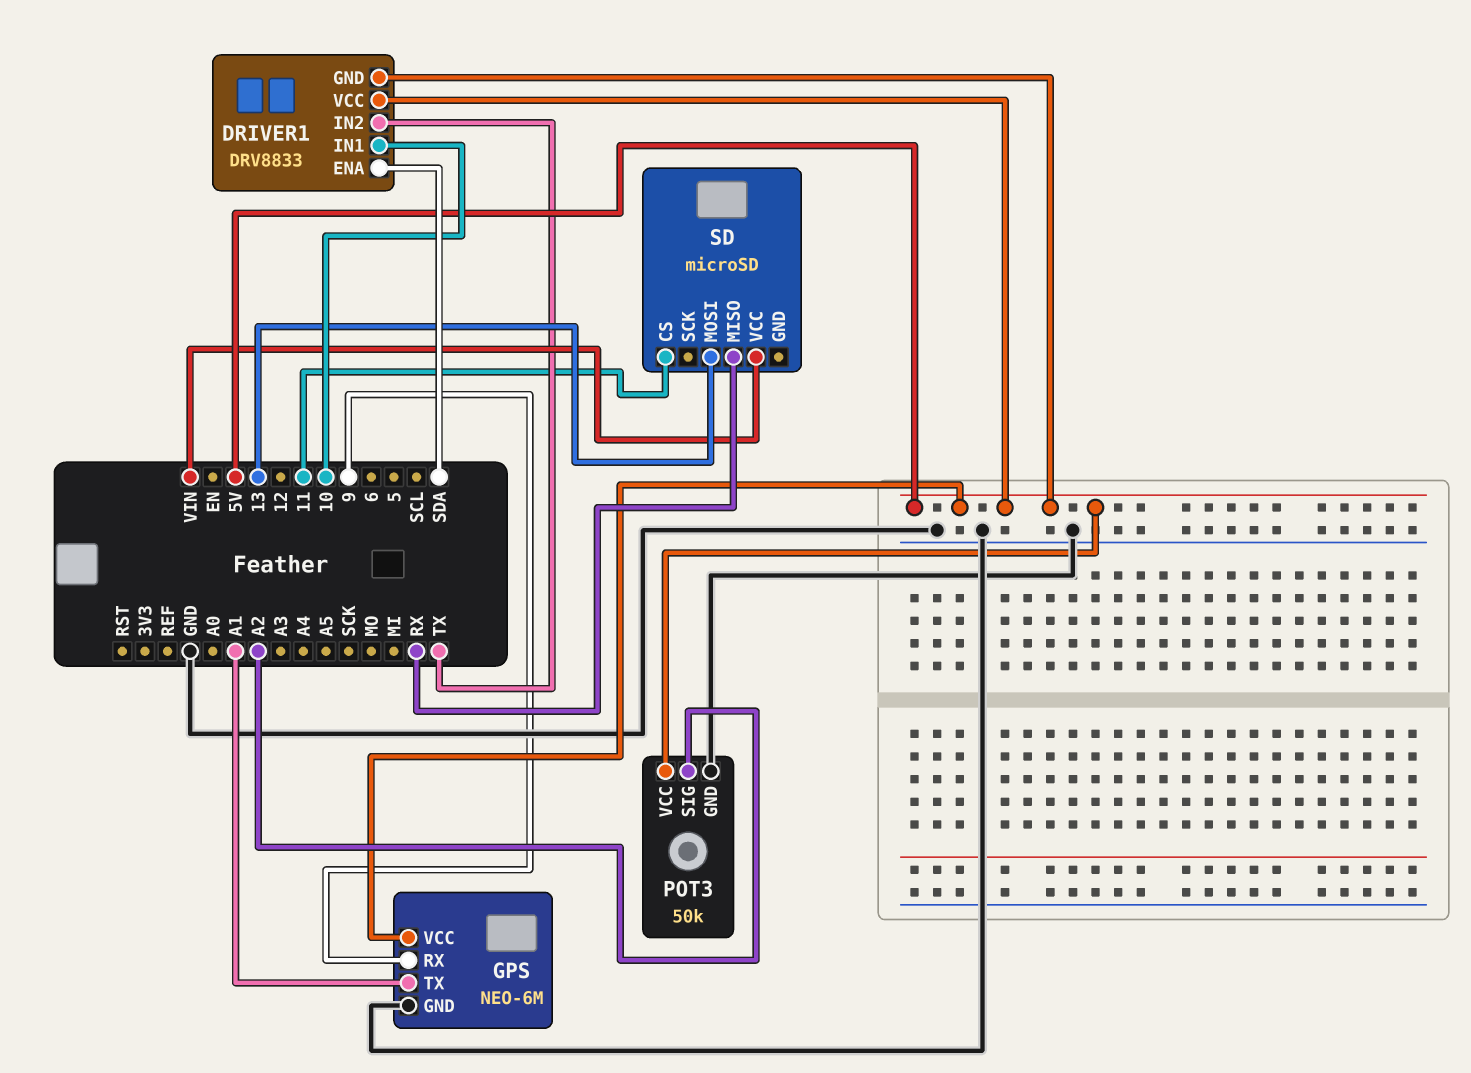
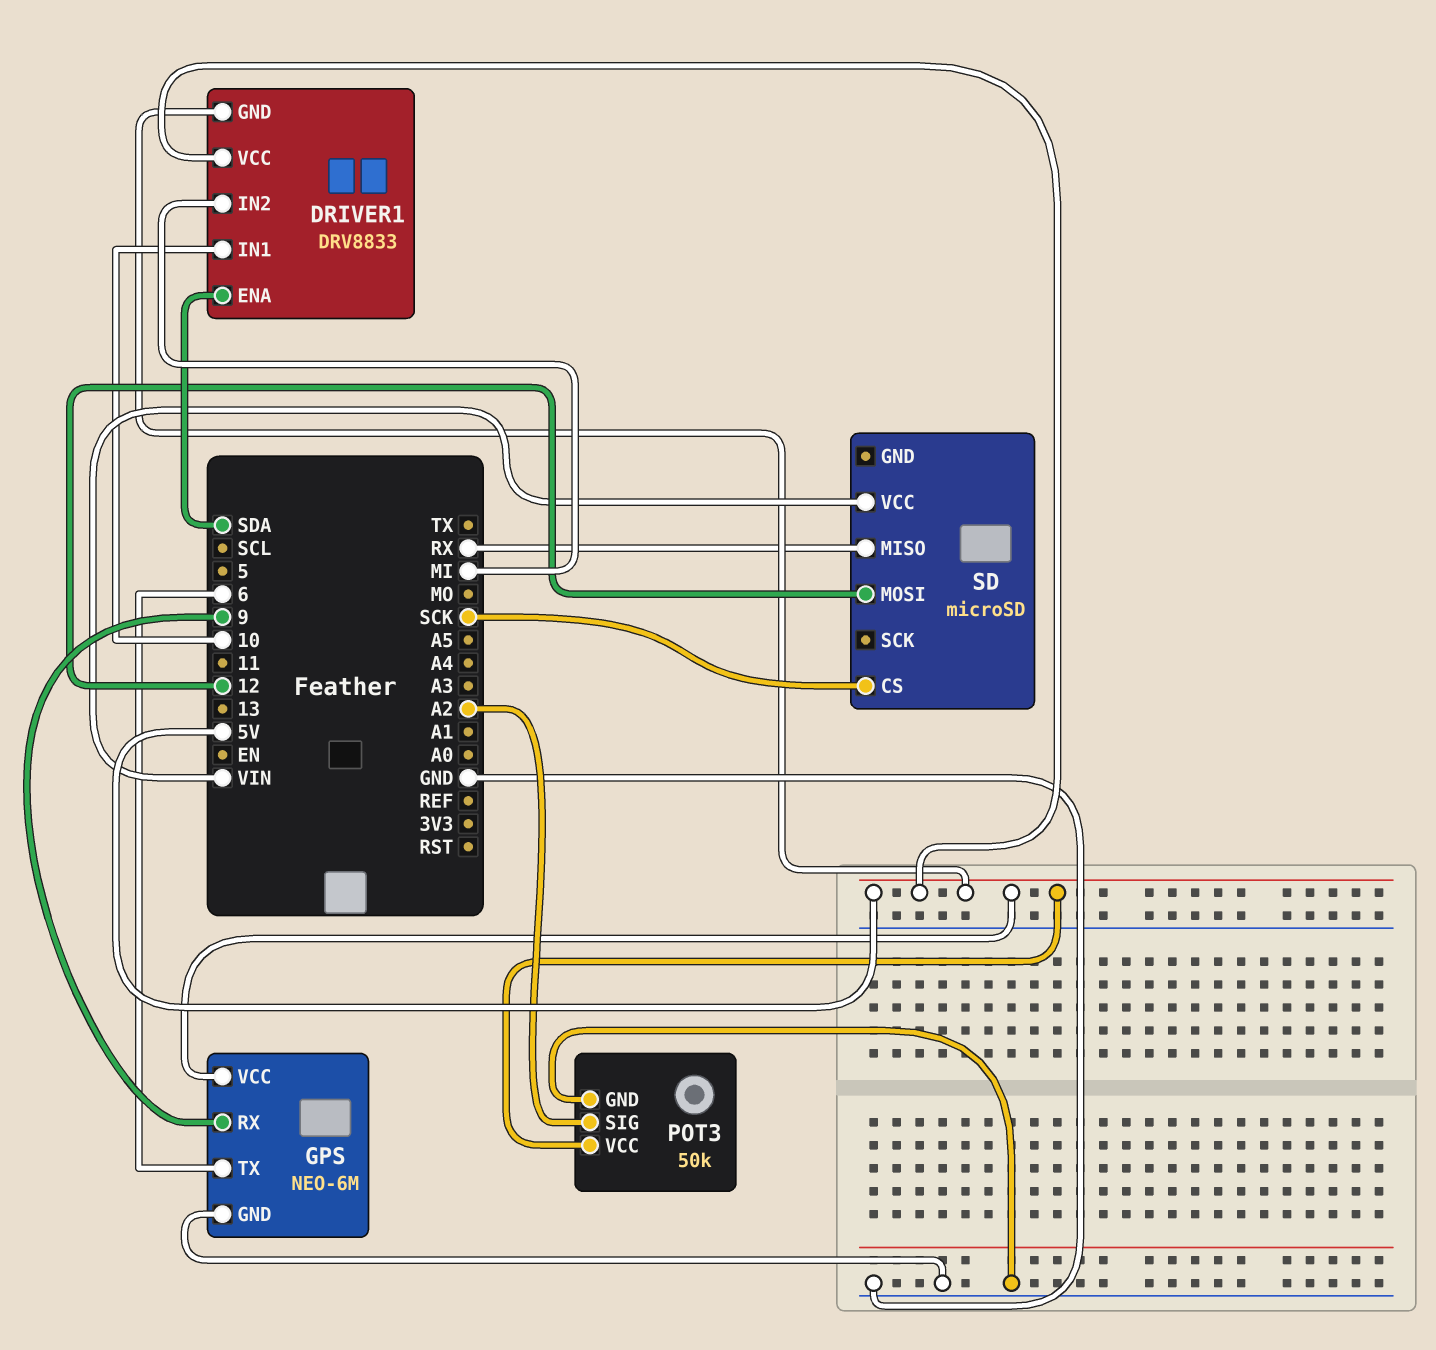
DRIVER1 pin IN2: TX -> MI
GPS pin TX: A1 -> 6
SD pin CS: 11 -> SCK
SD pin MOSI: 13 -> 12

